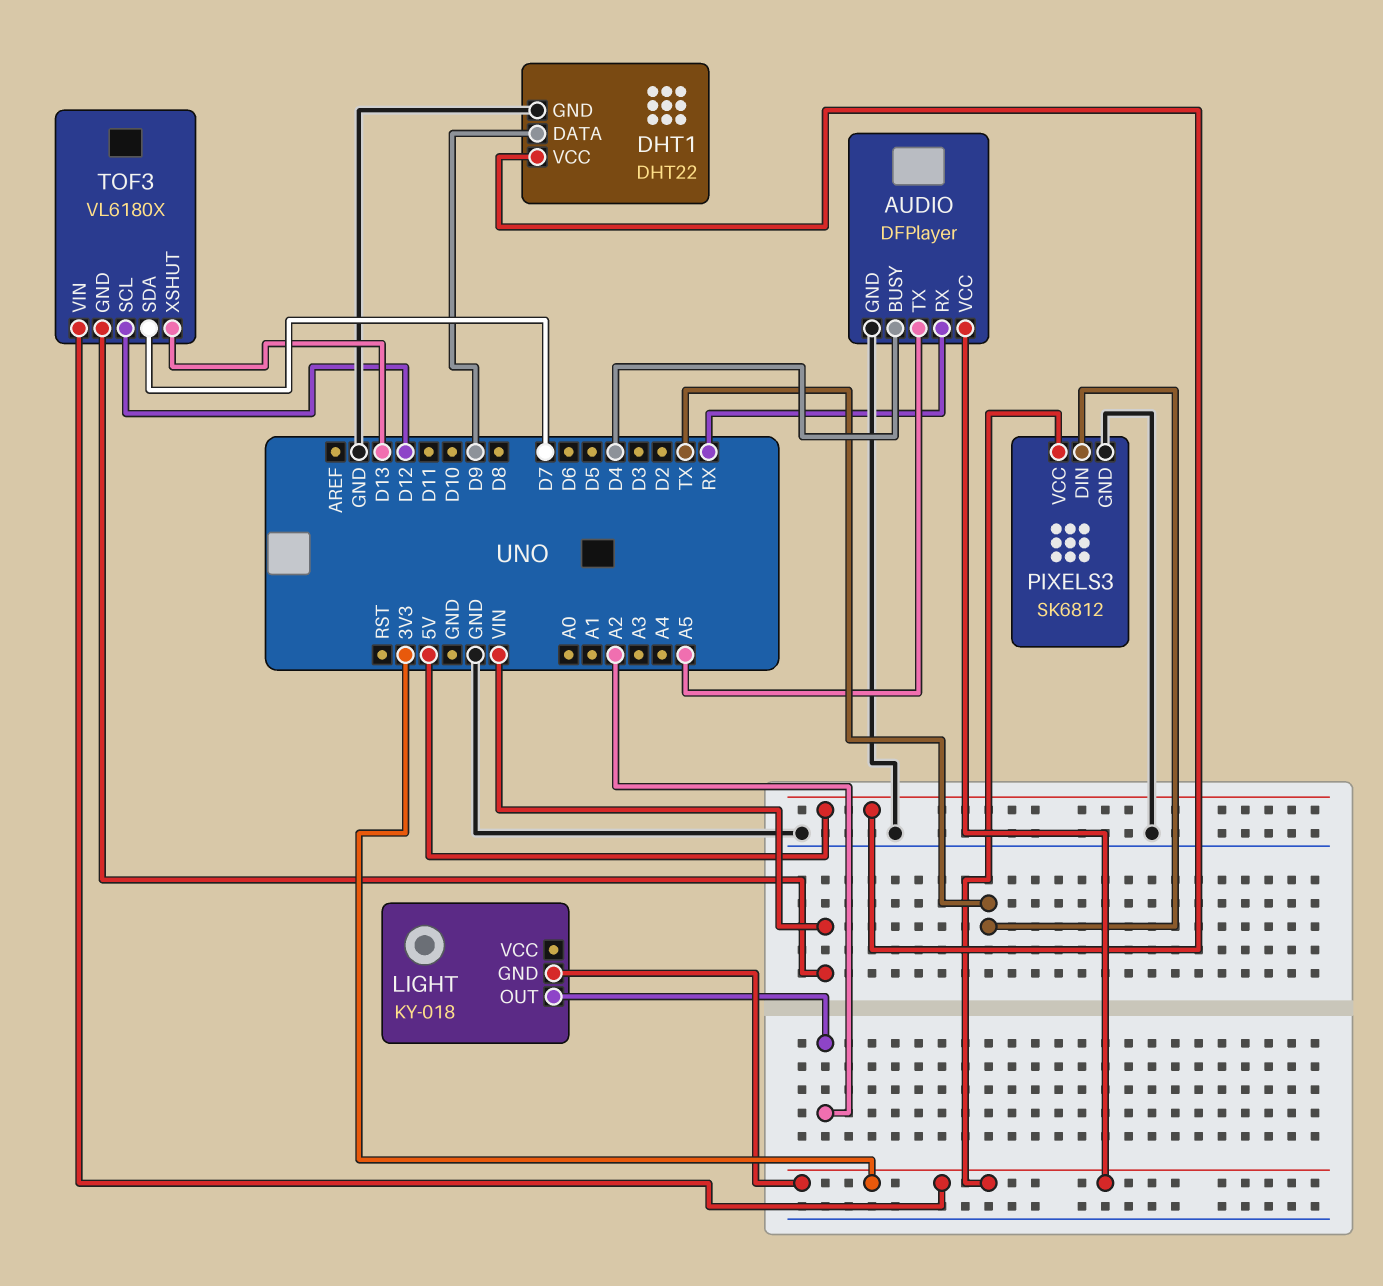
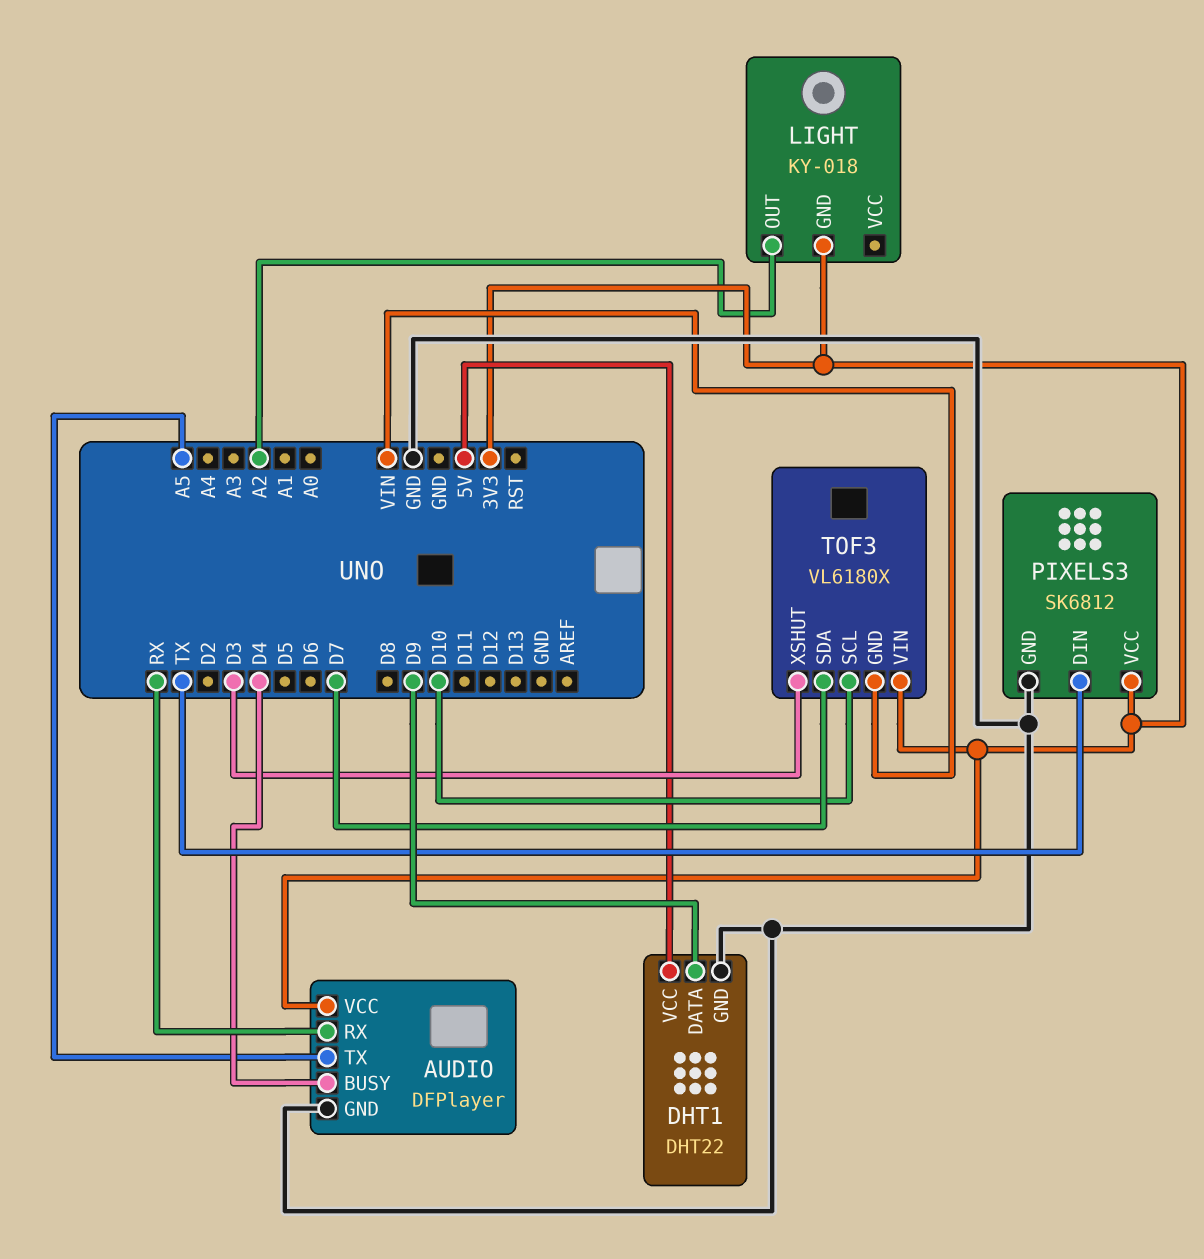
TOF3 pin SCL: D12 -> D10
TOF3 pin XSHUT: D13 -> D3

